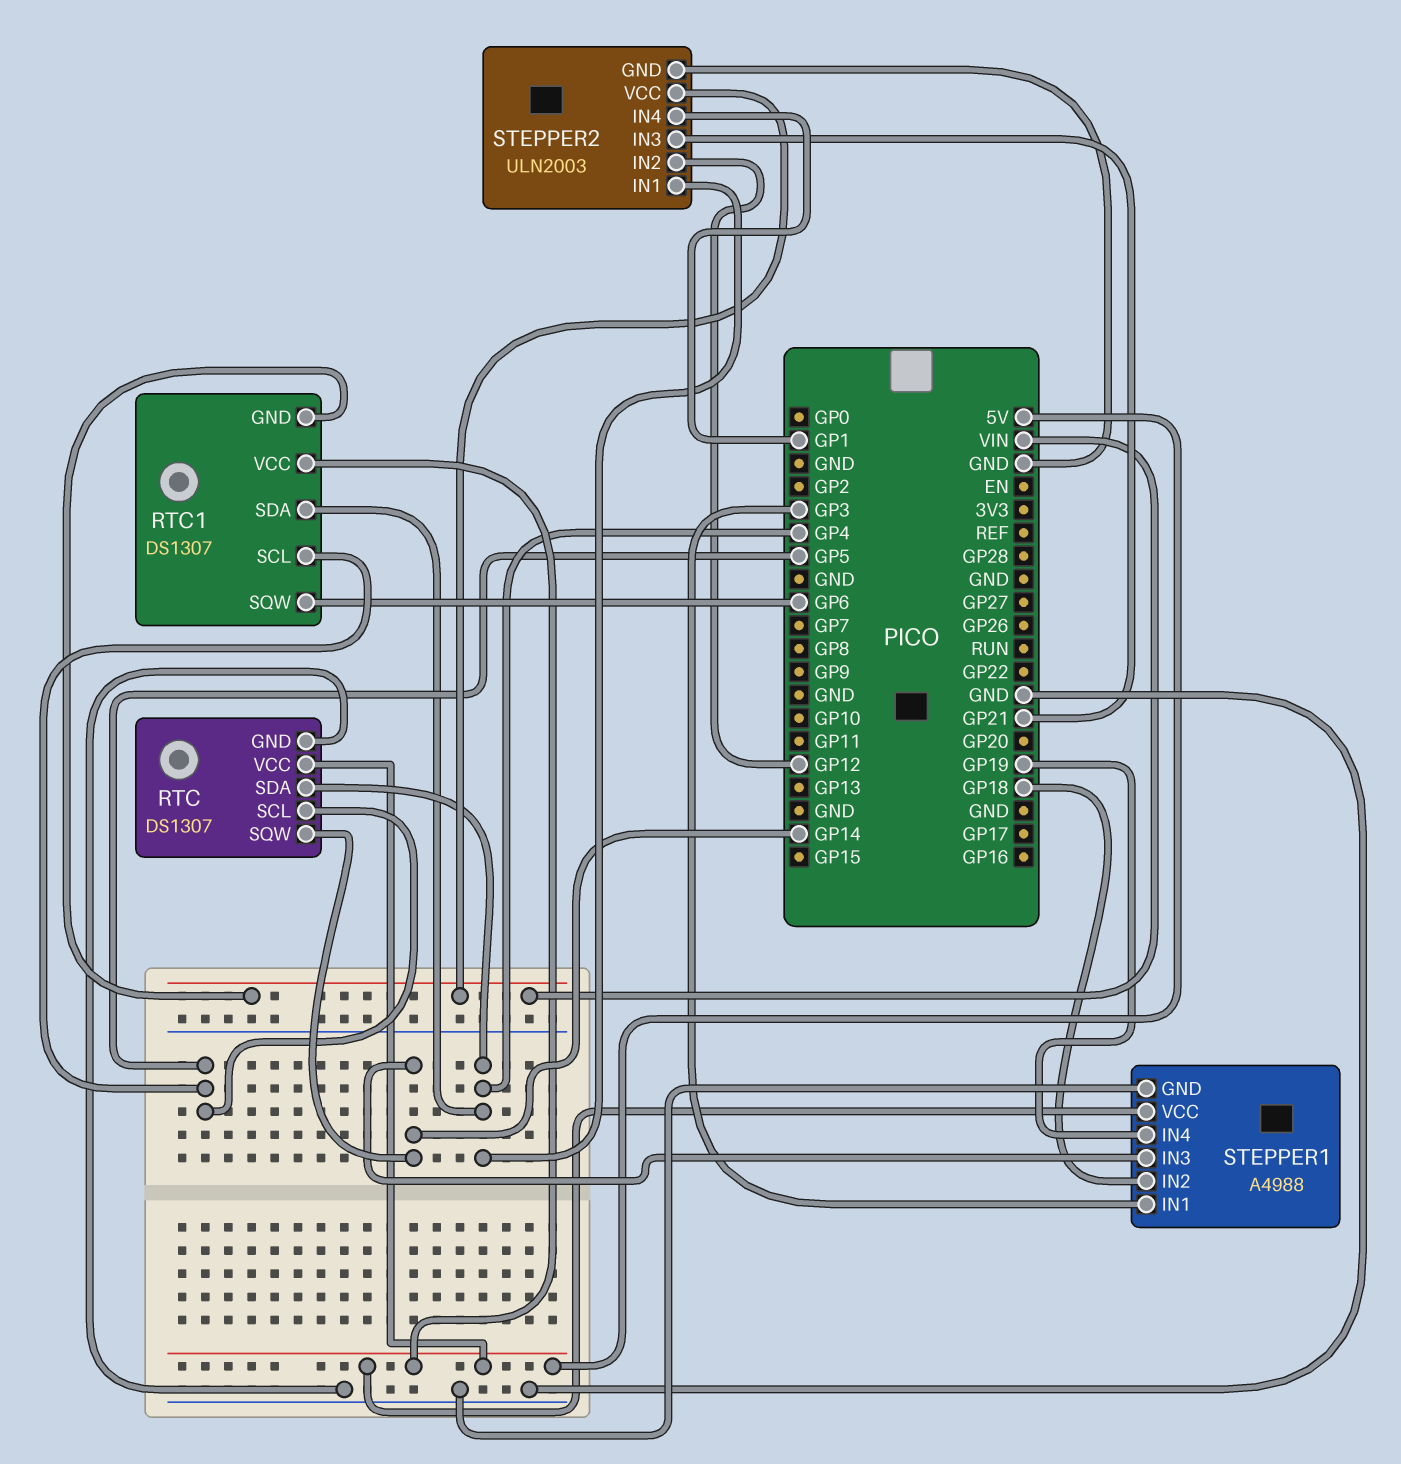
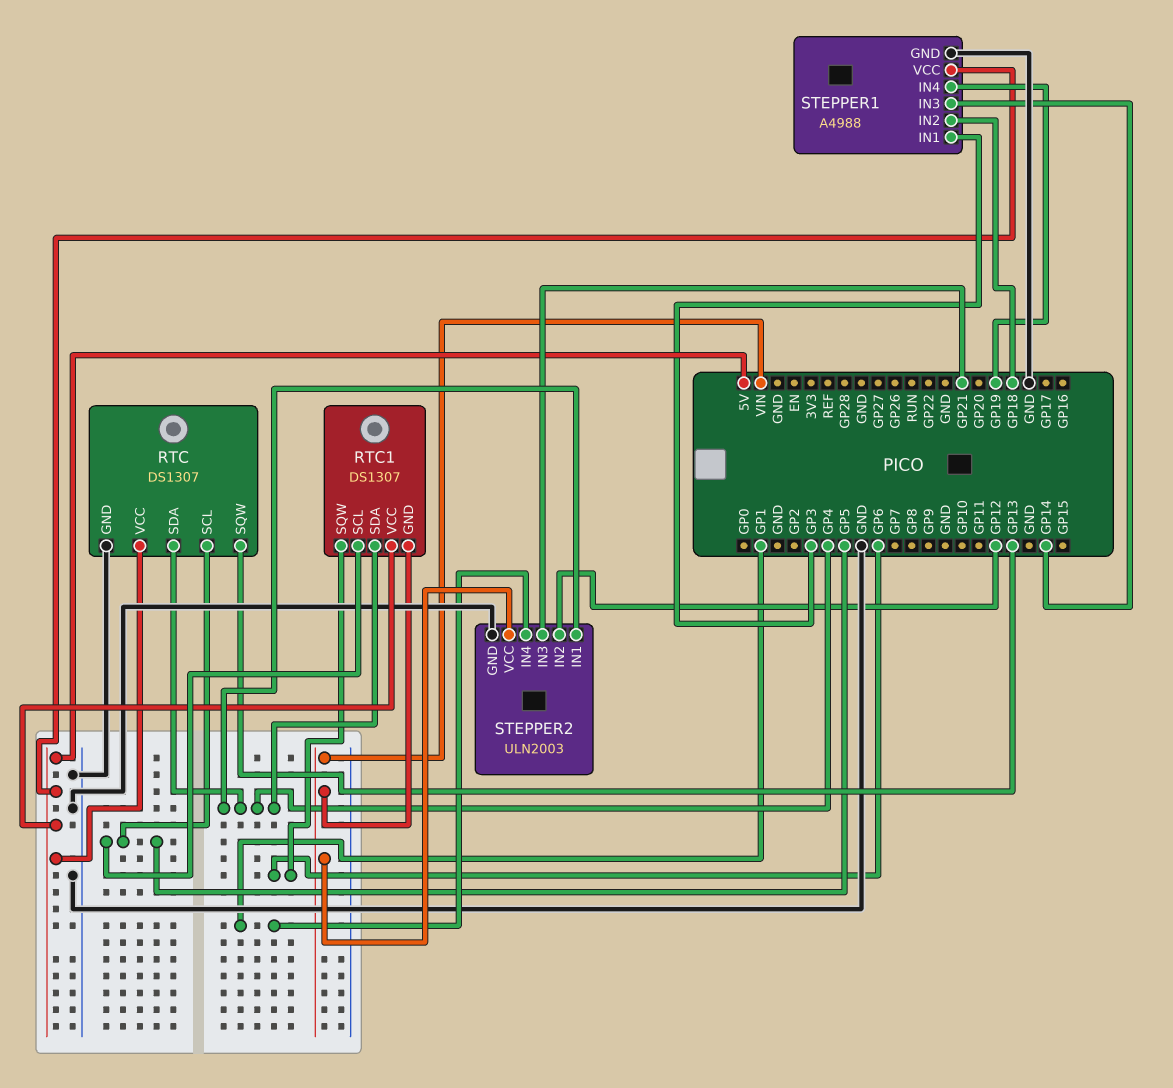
RTC pin SQW: GP14 -> GP13

